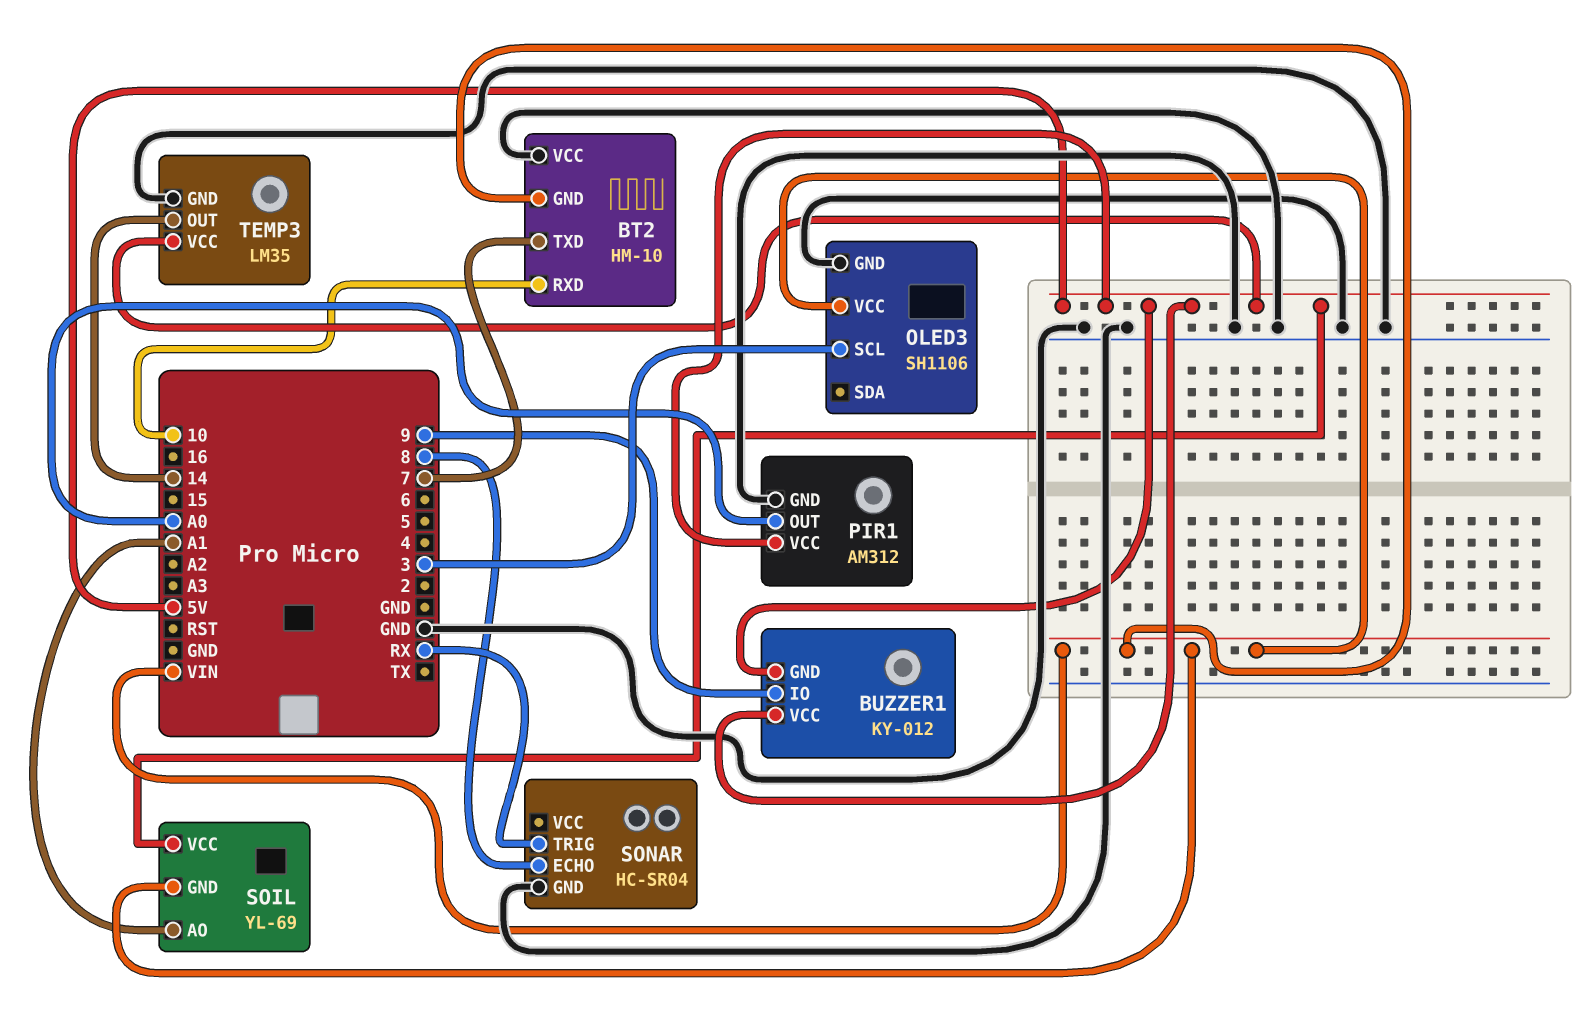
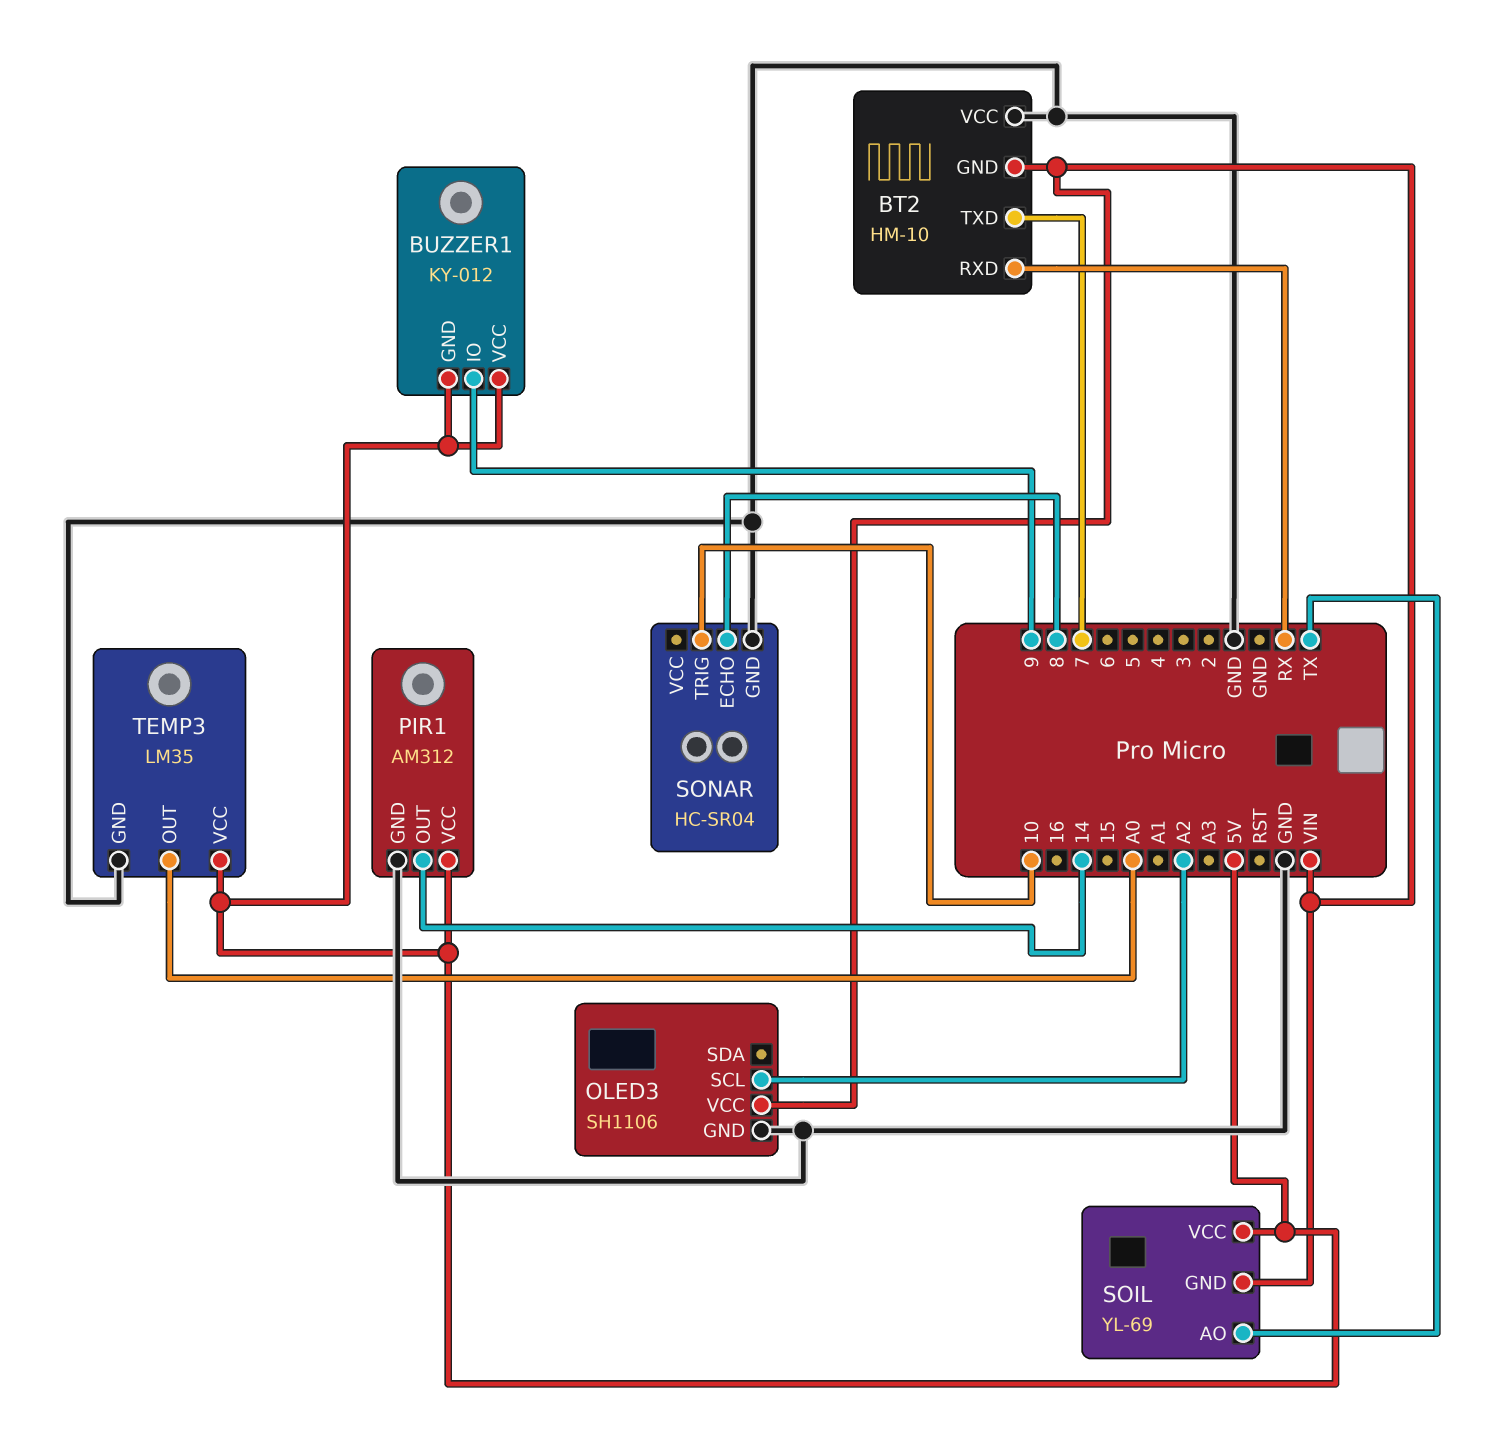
BT2 pin RXD: 10 -> RX
OLED3 pin SCL: 3 -> A2
PIR1 pin OUT: A0 -> 14
SOIL pin AO: A1 -> TX
SONAR pin TRIG: RX -> 10
TEMP3 pin OUT: 14 -> A0

